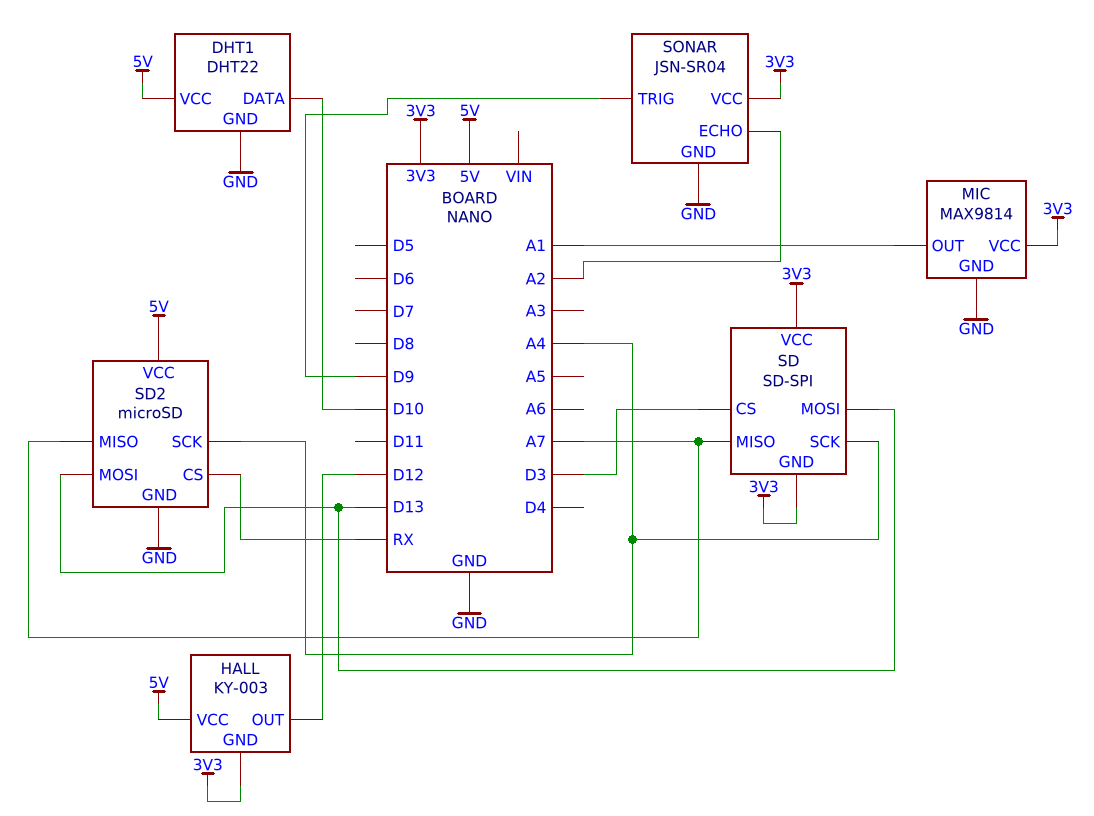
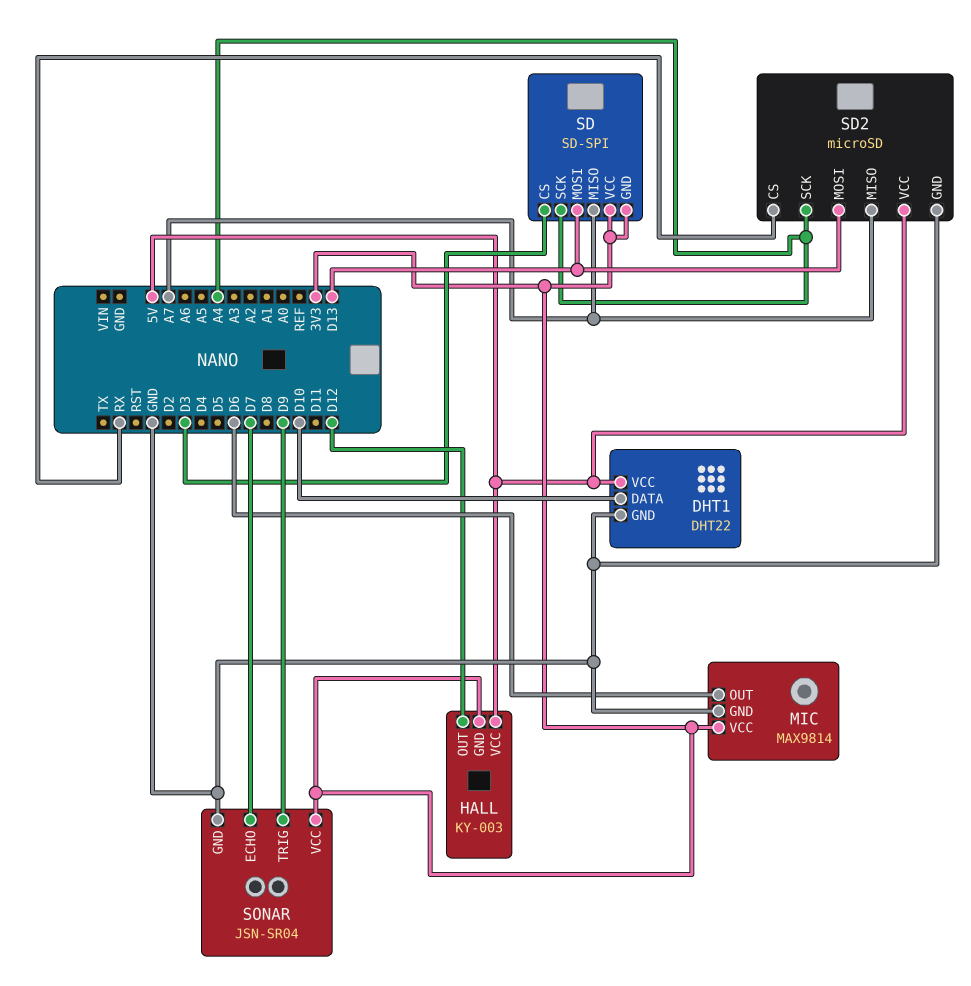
MIC pin OUT: A1 -> D6
SONAR pin ECHO: A2 -> D7

